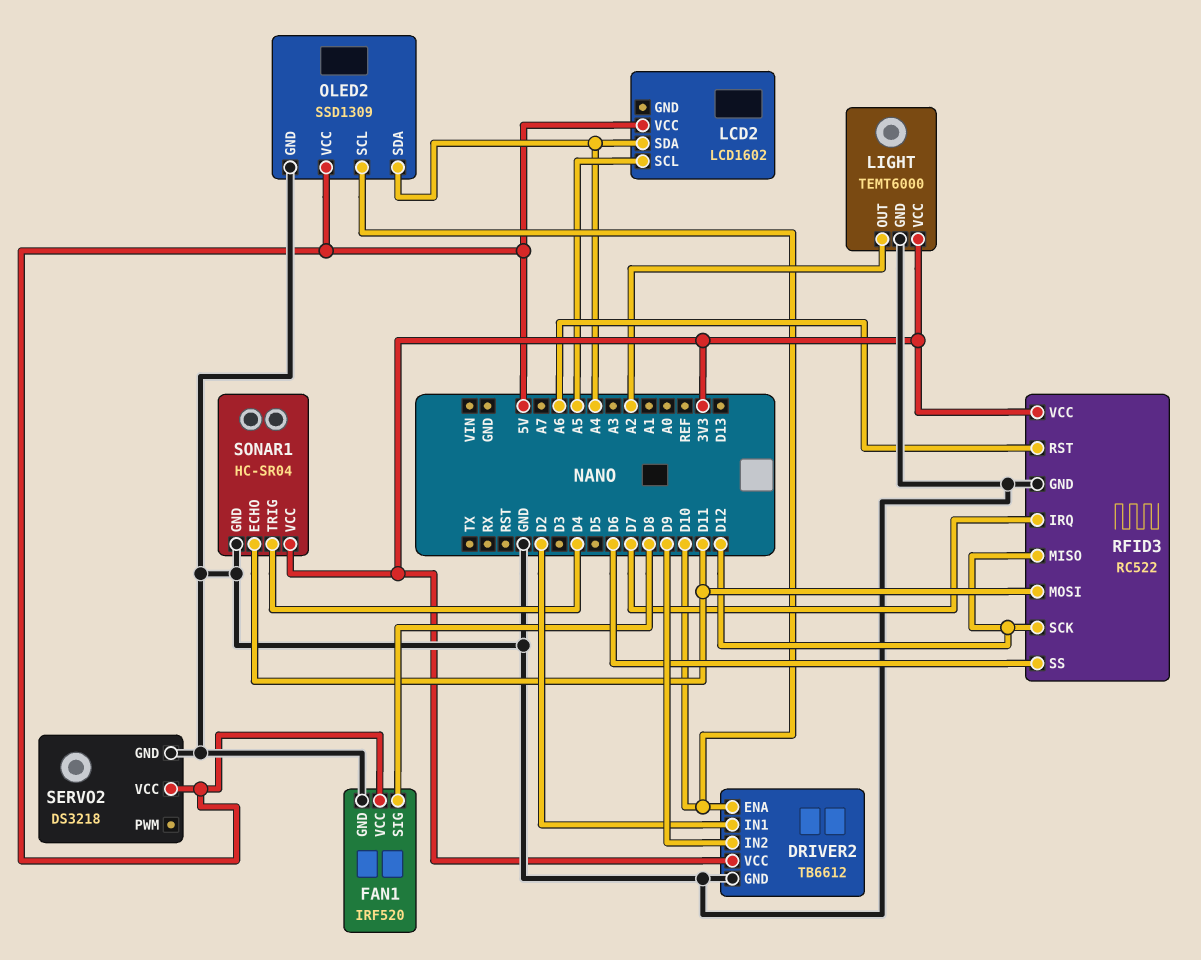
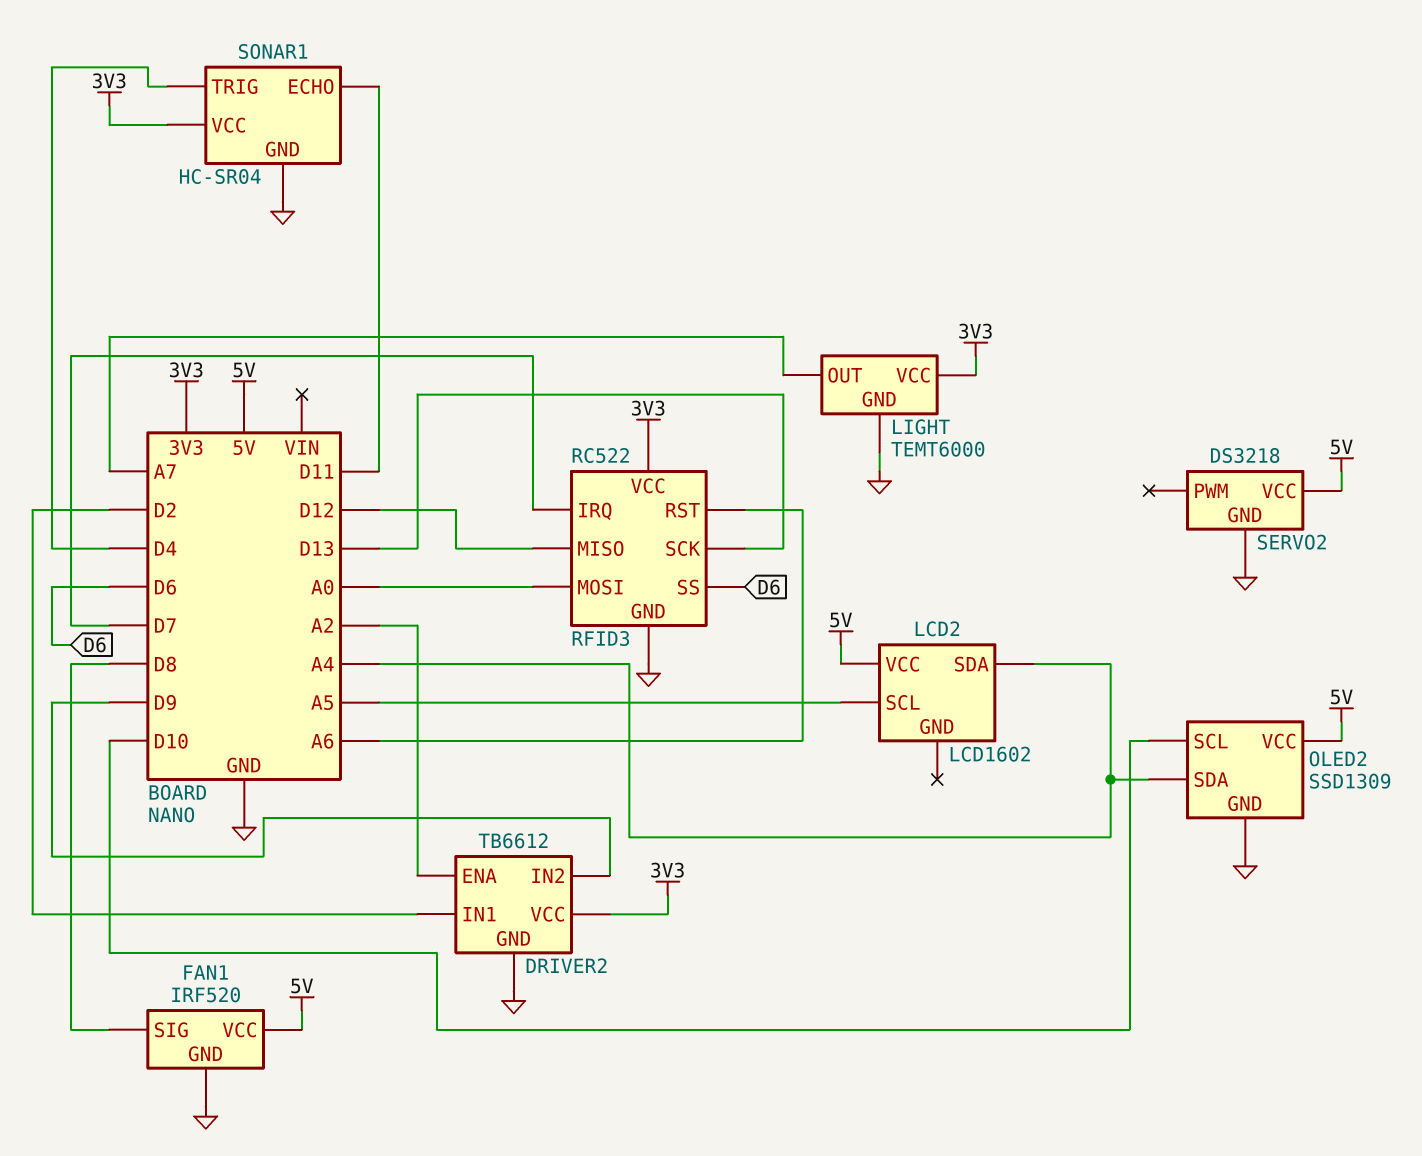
DRIVER2 pin ENA: D10 -> A2
LIGHT pin OUT: A2 -> A7
RFID3 pin MOSI: D11 -> A0
RFID3 pin SCK: D12 -> D13

